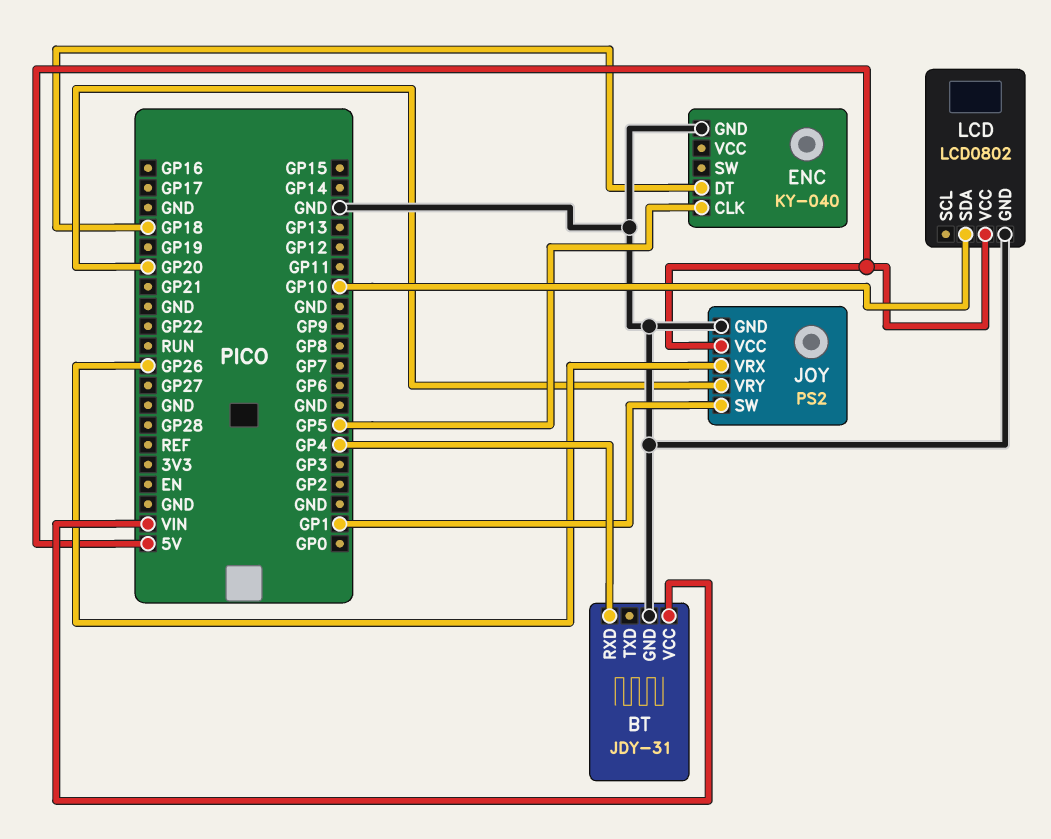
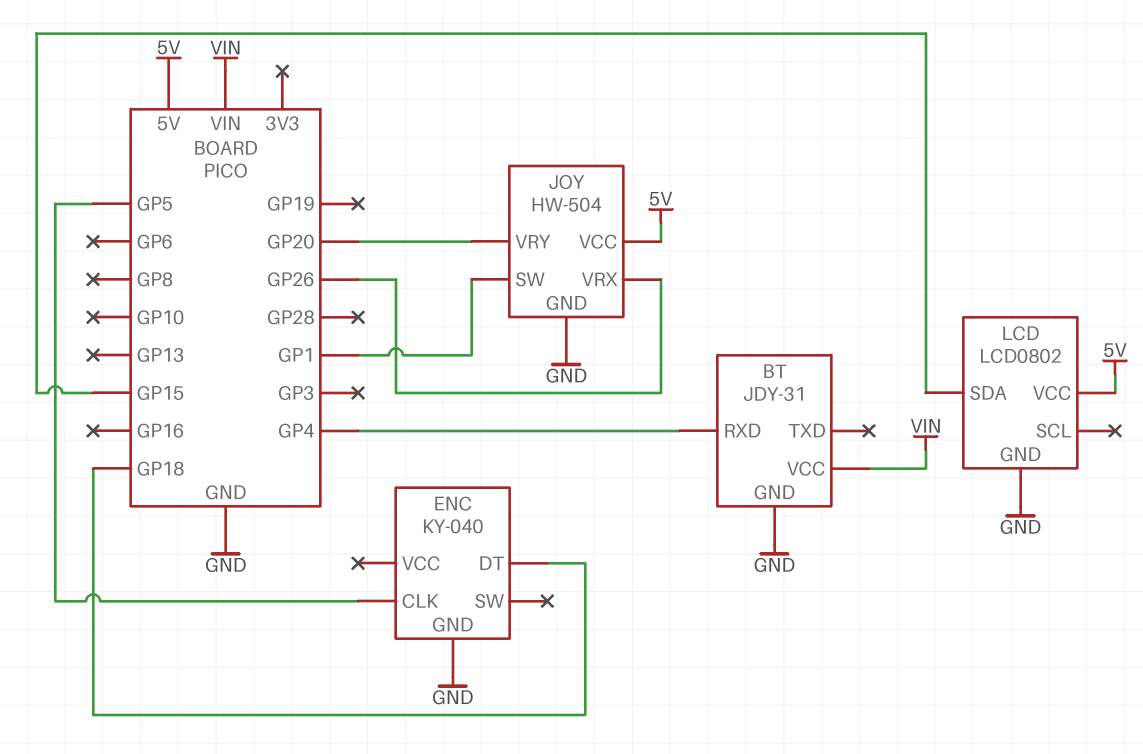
JOY: PS2 -> HW-504
LCD pin SDA: GP10 -> GP15

